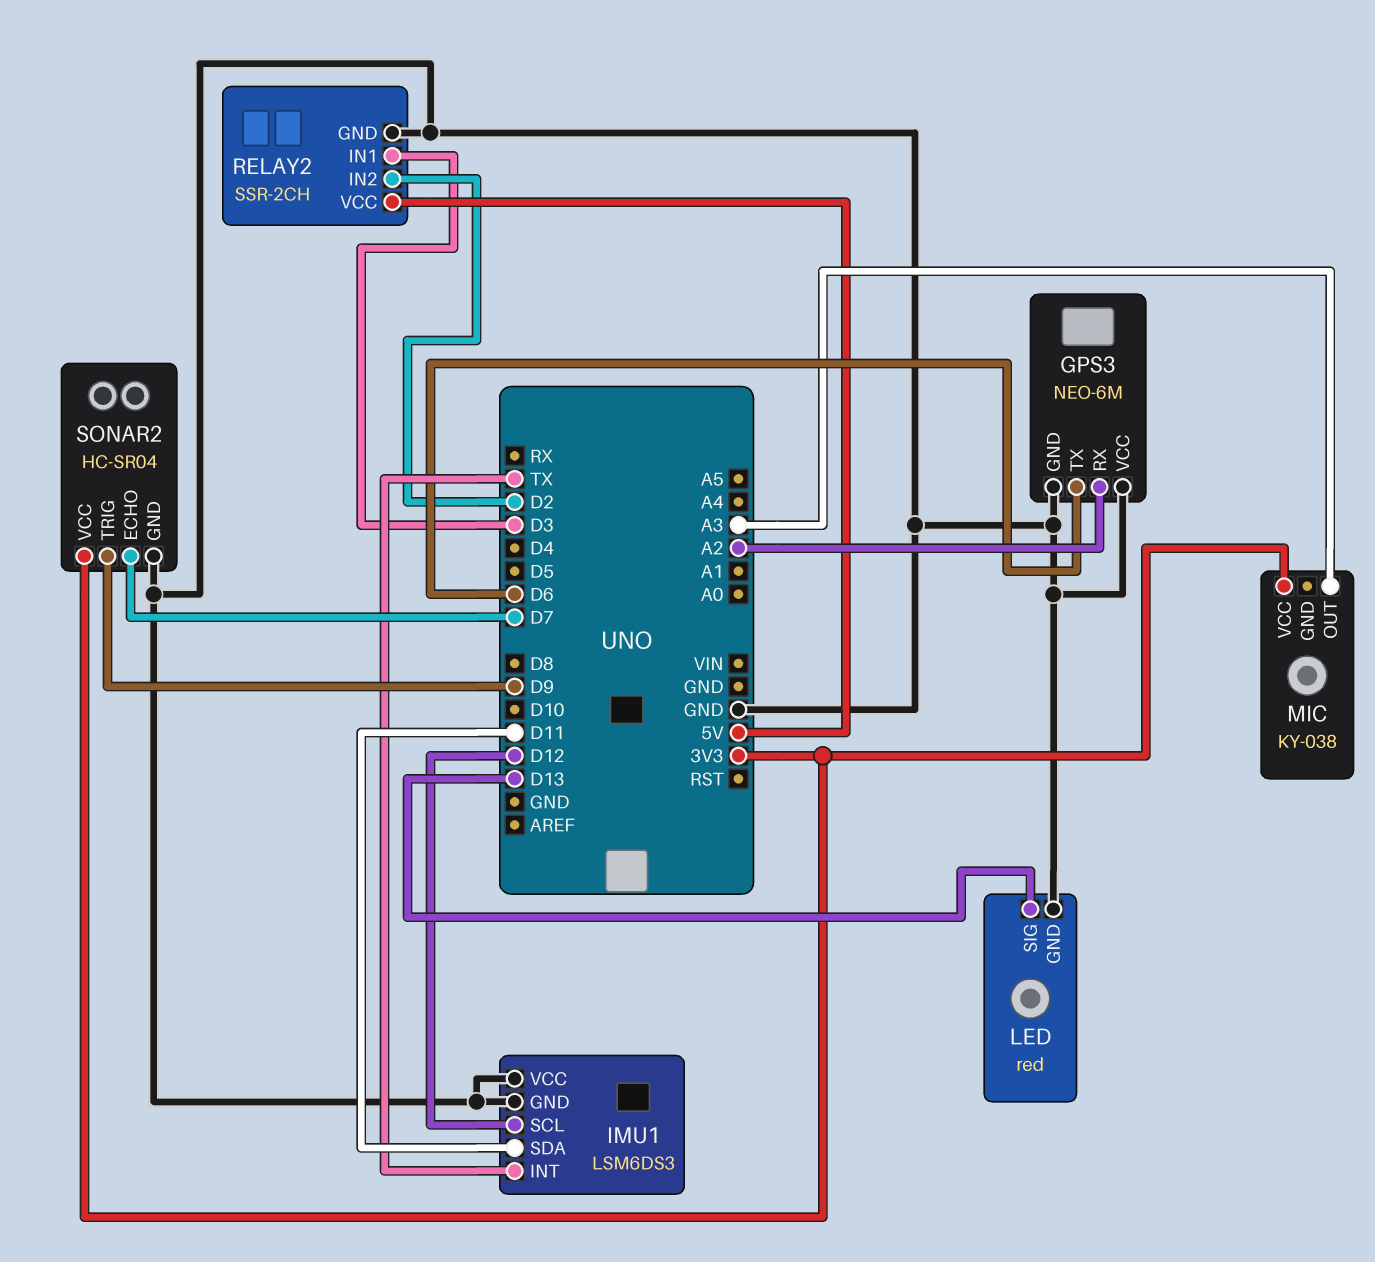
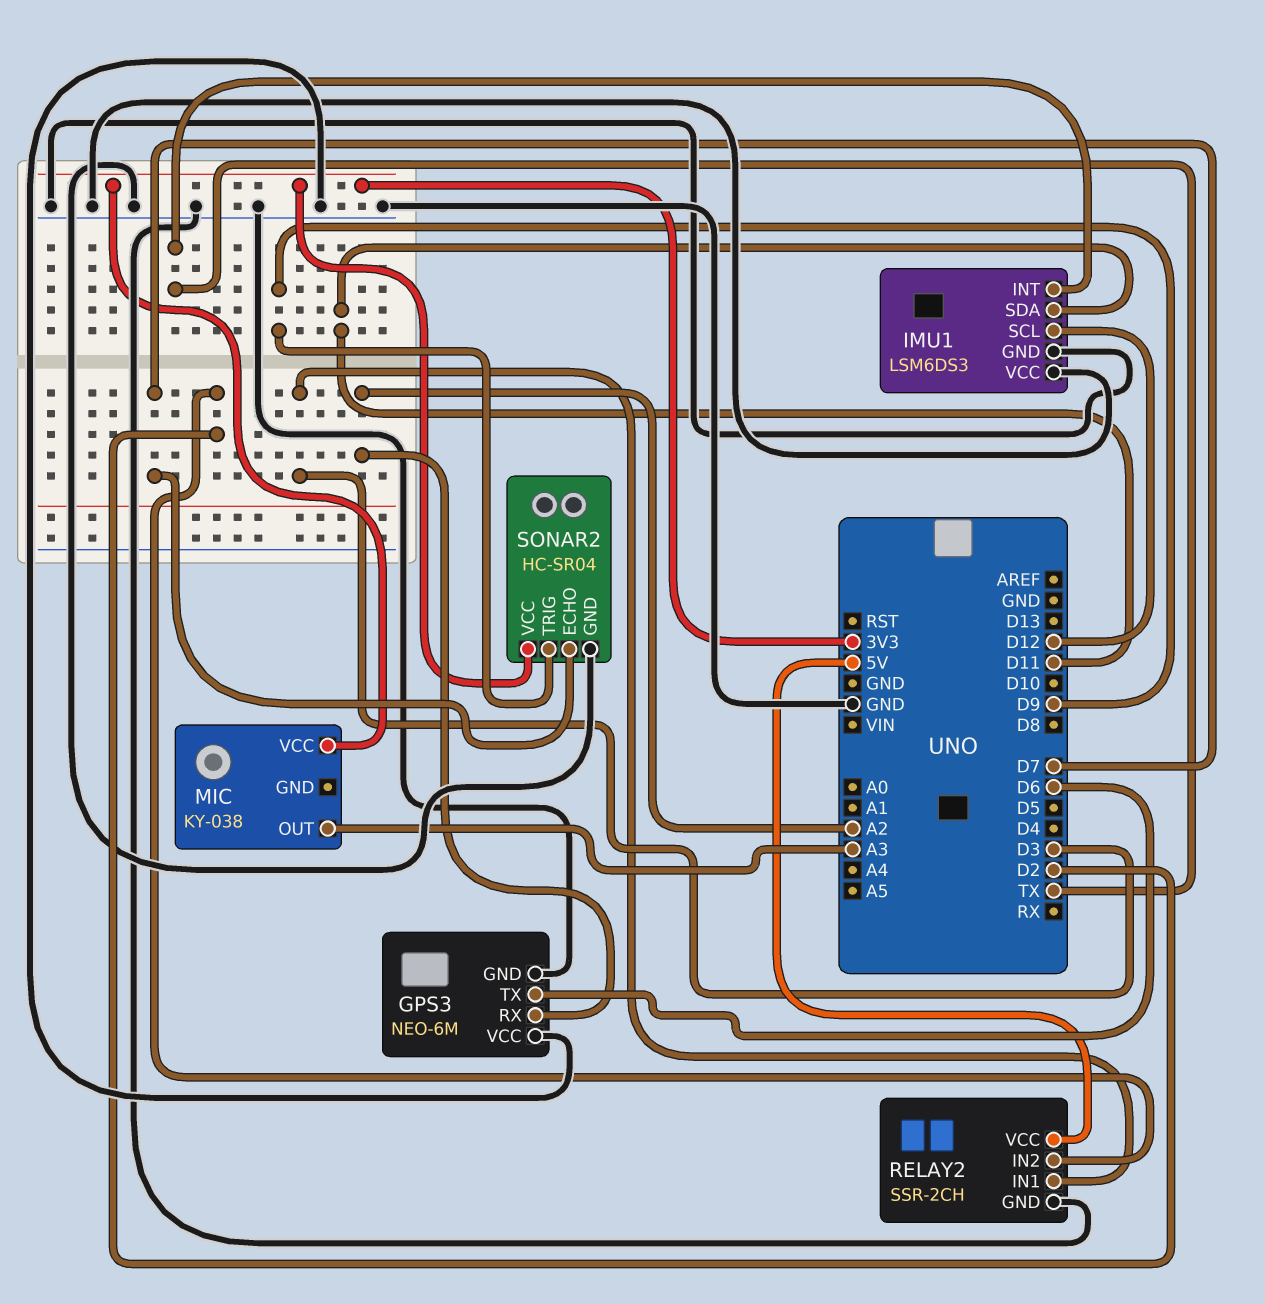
LED: red -> none
LED pin GND: GND -> none
LED pin SIG: D13 -> none

